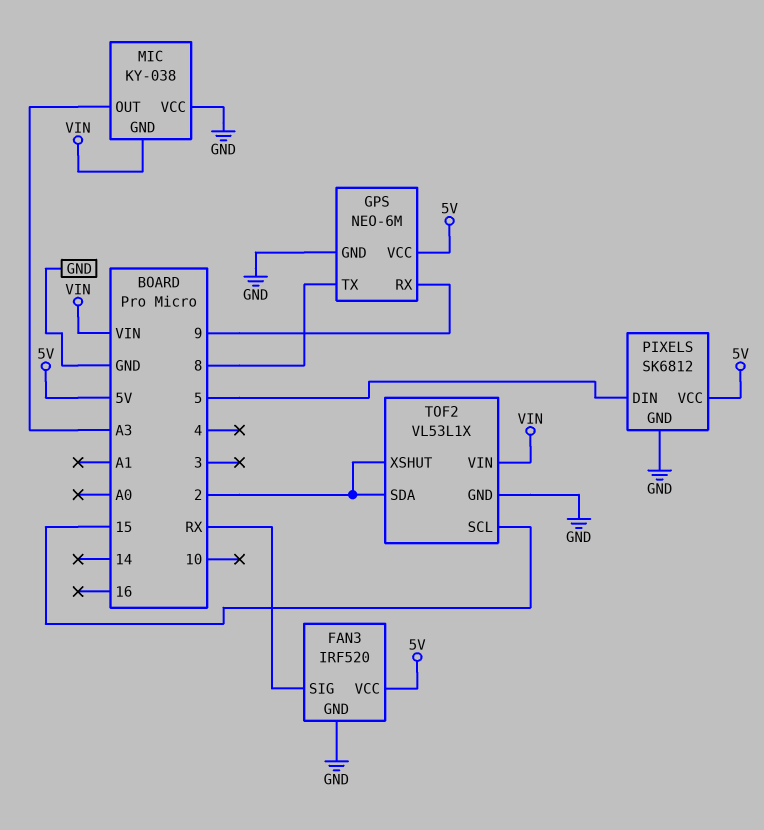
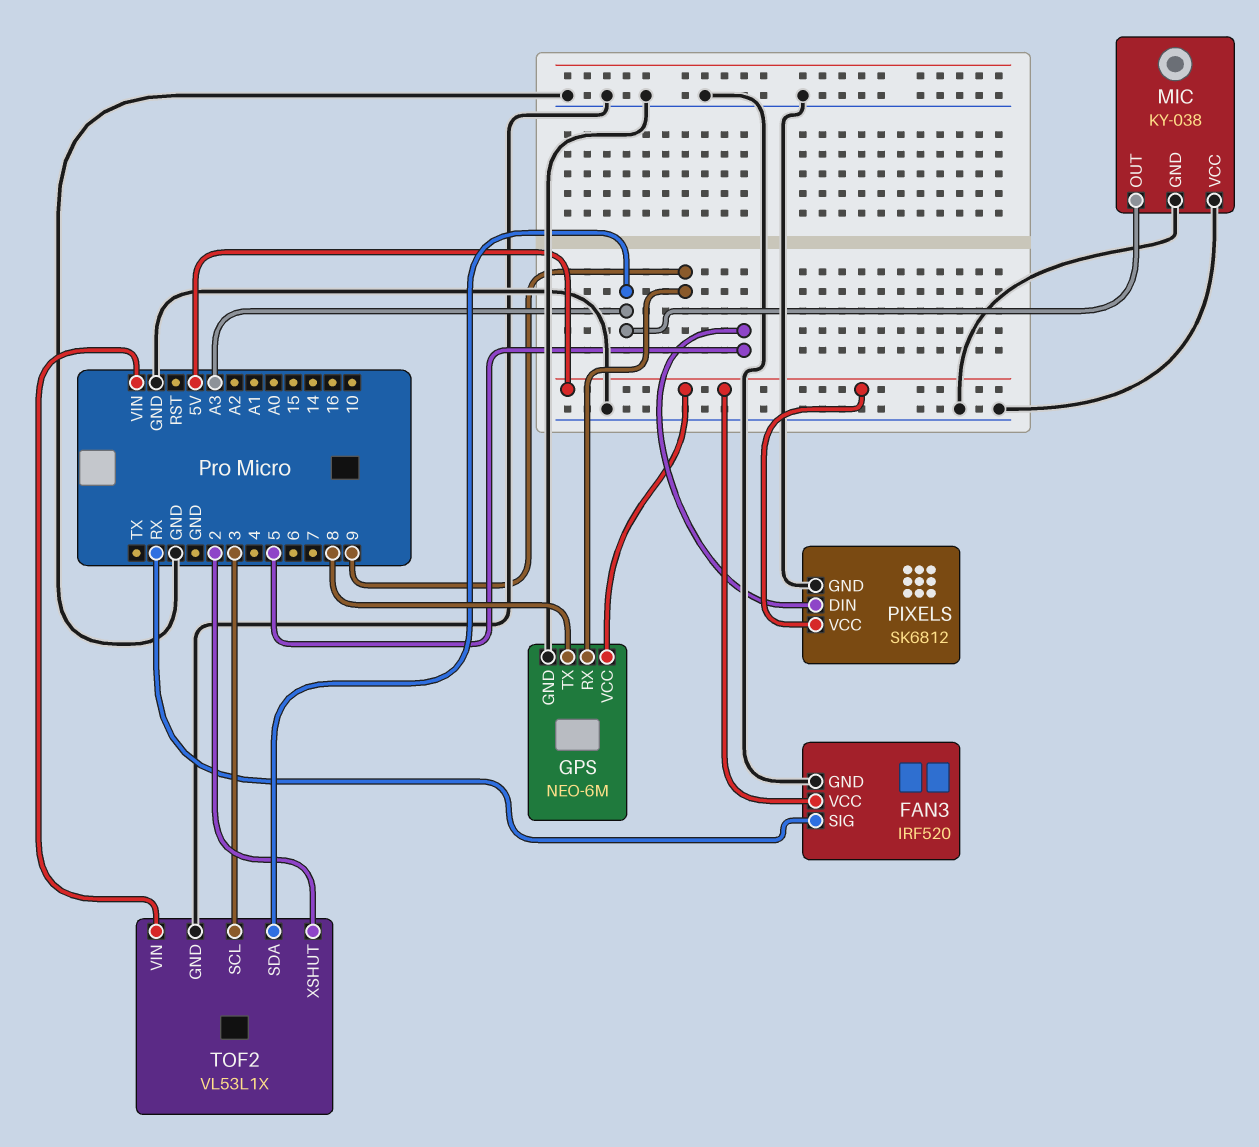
MIC pin GND: VIN -> GND
TOF2 pin SCL: 15 -> 3
TOF2 pin SDA: 2 -> A3

